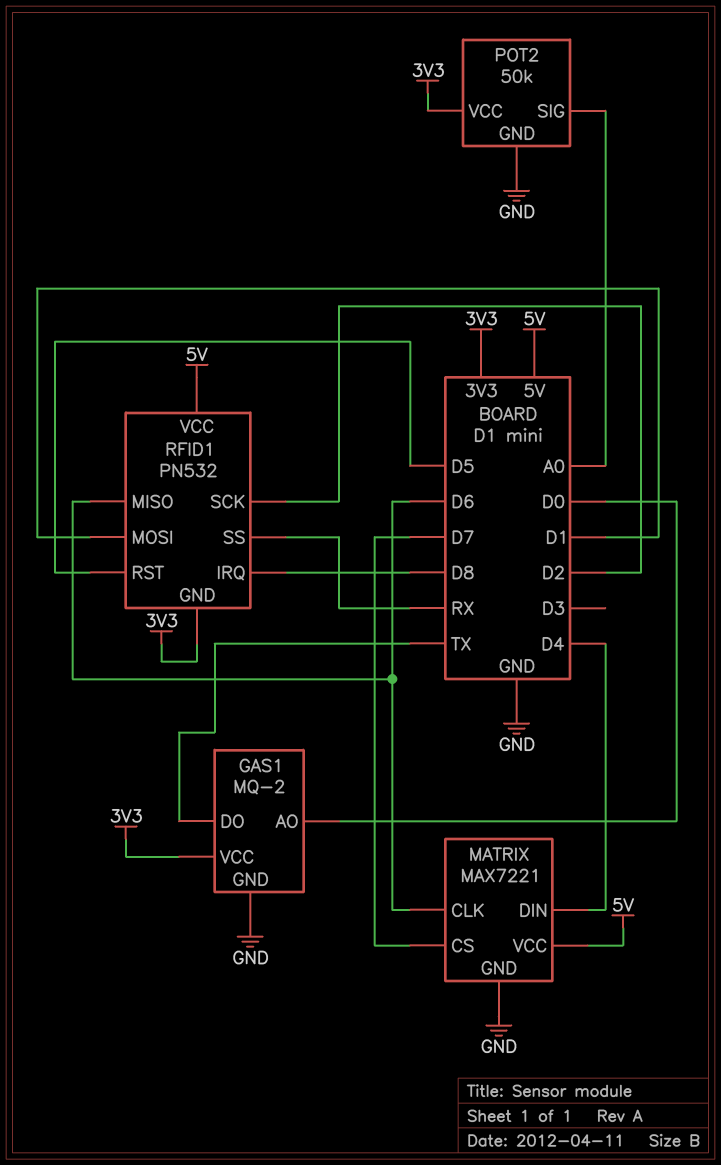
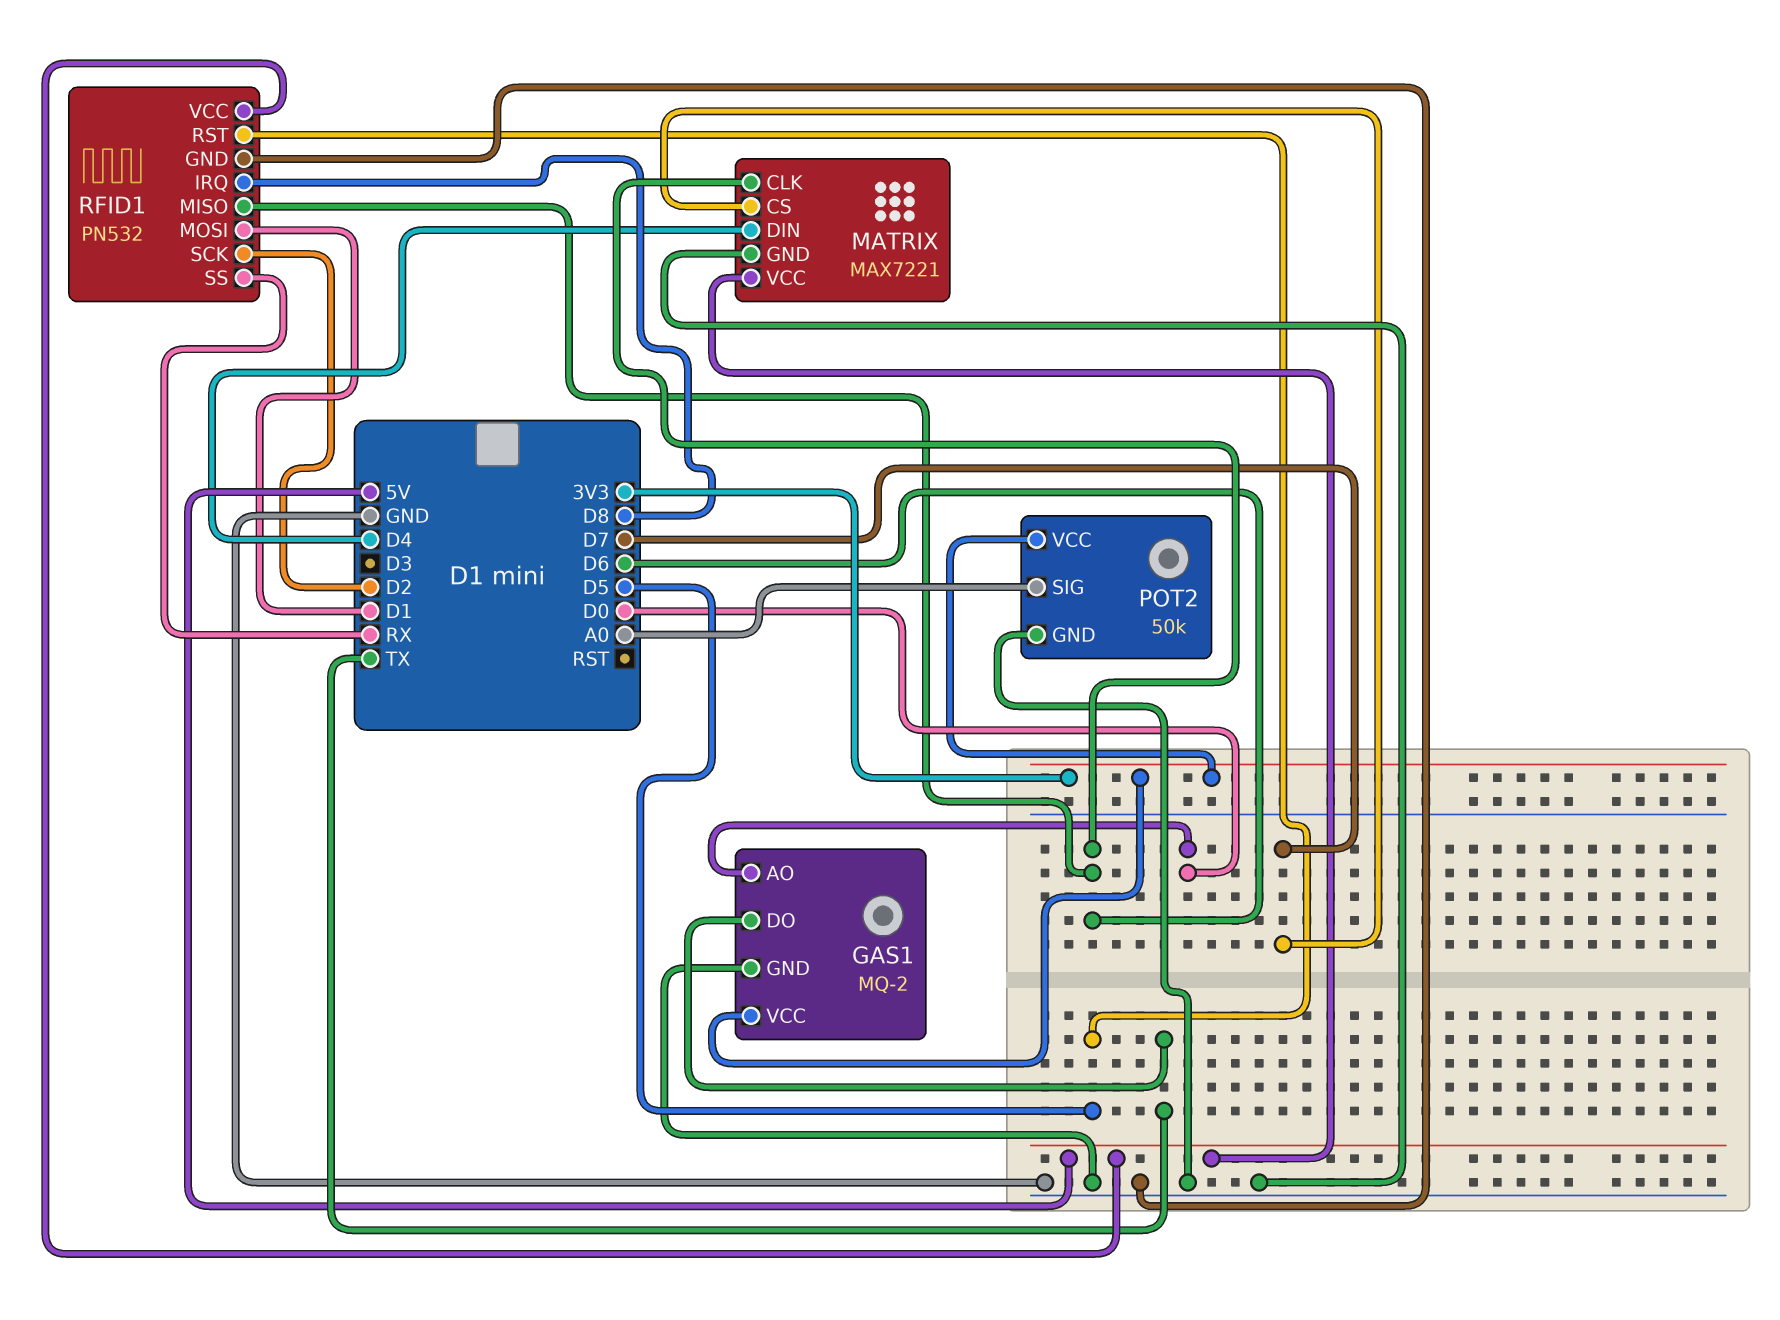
RFID1 pin GND: 3V3 -> GND

